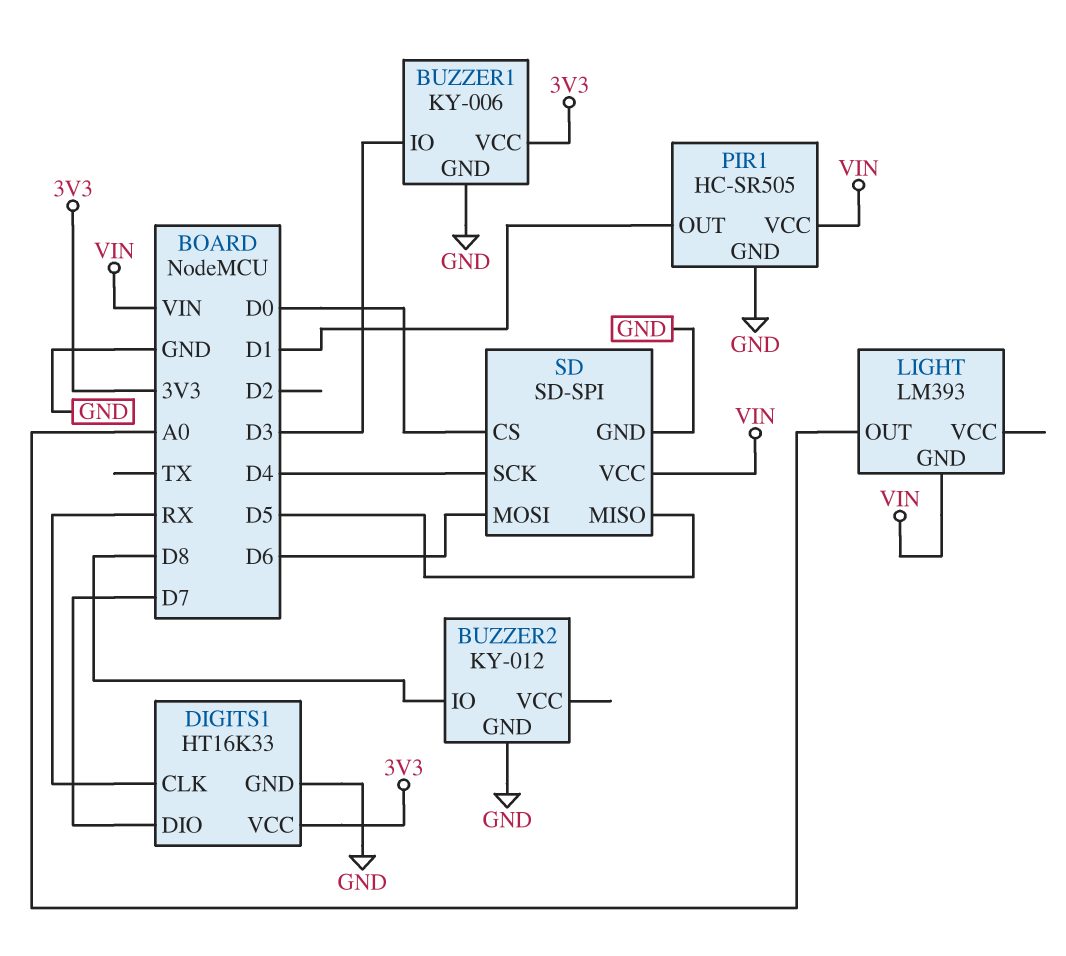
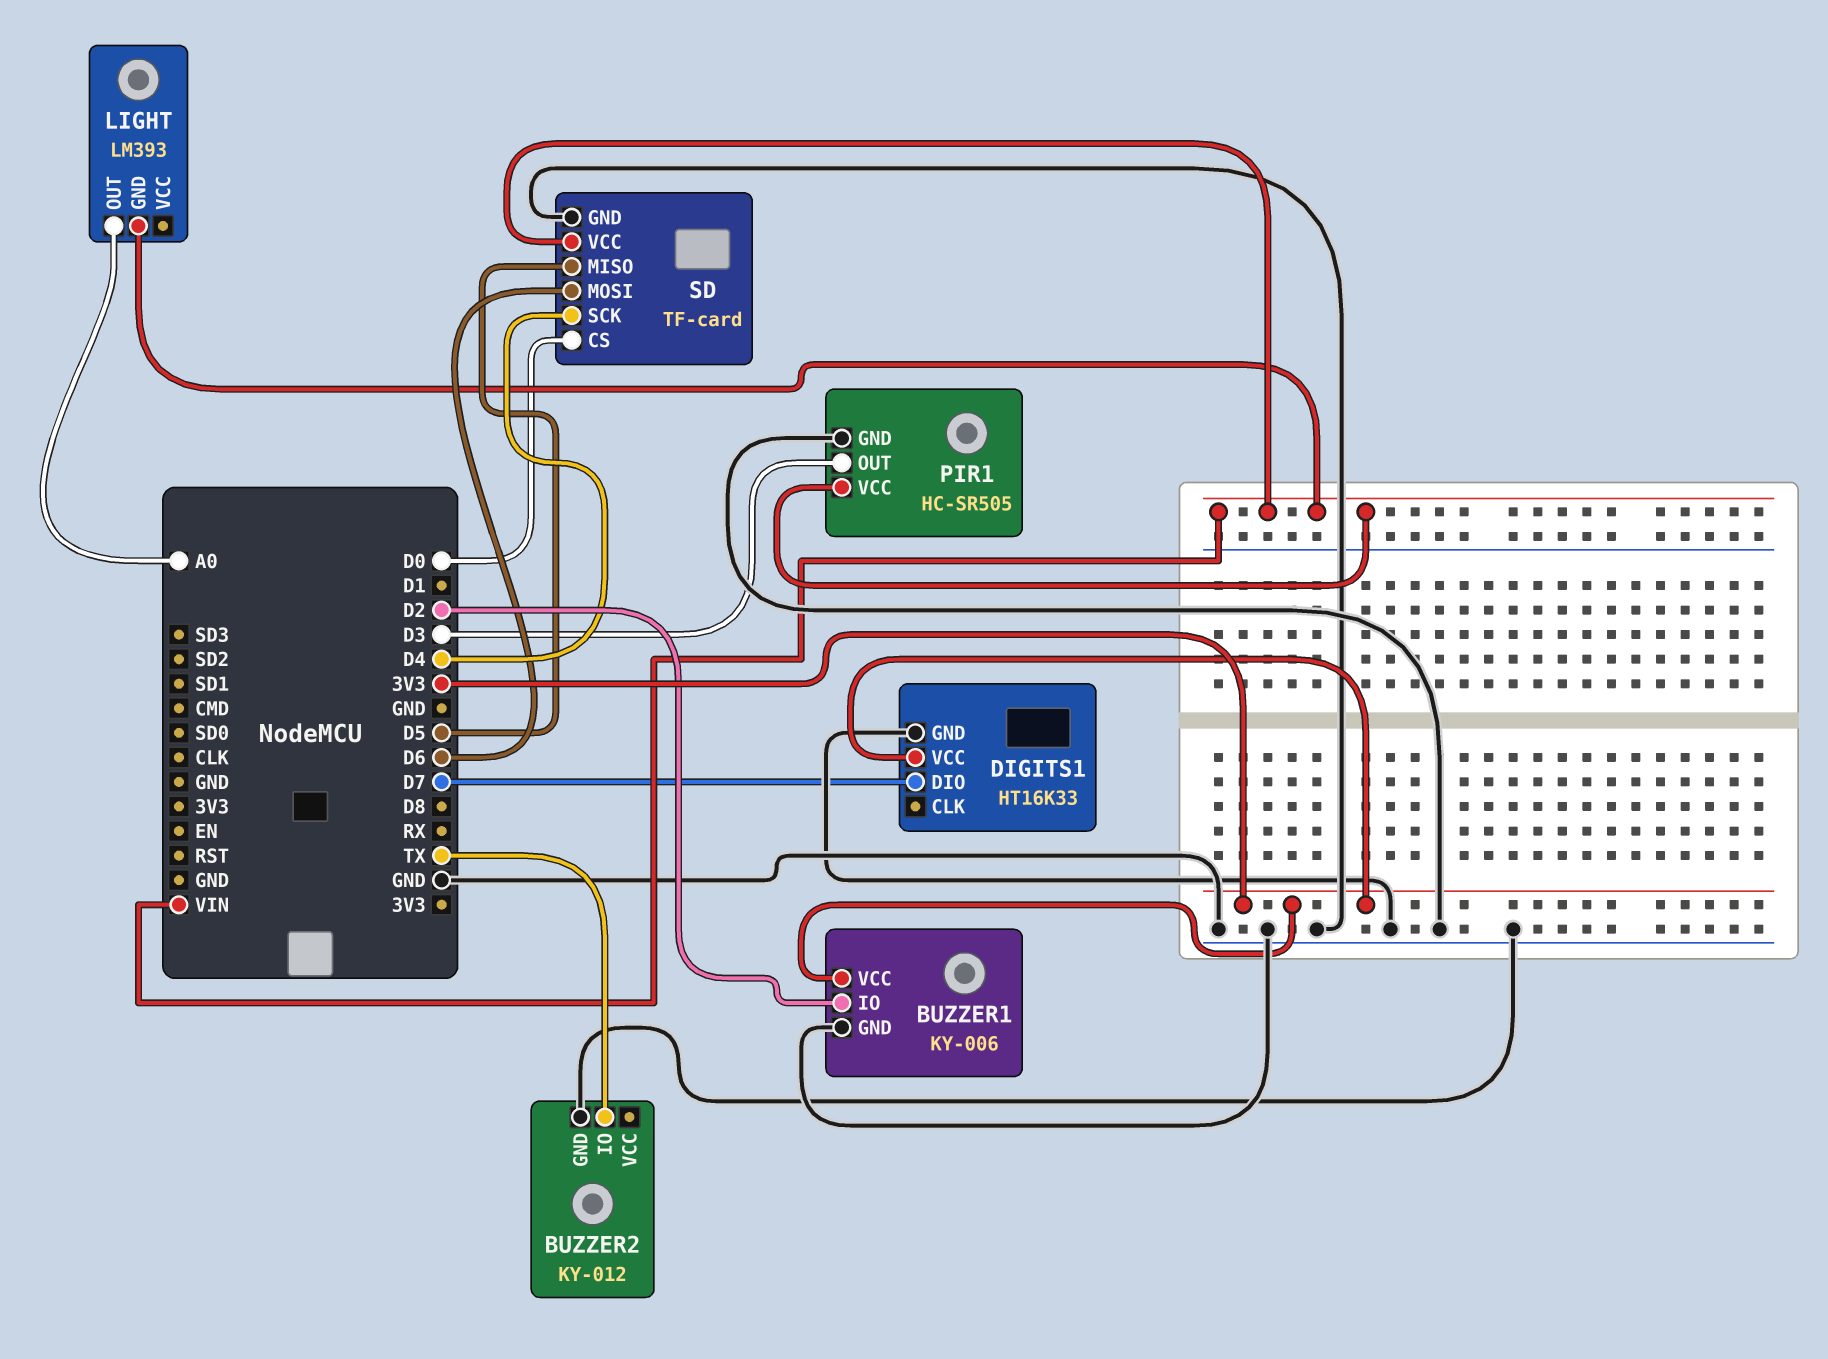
BUZZER1 pin IO: D3 -> D2
BUZZER2 pin IO: D8 -> TX
DIGITS1 pin CLK: RX -> none
PIR1 pin OUT: D1 -> D3
SD: SD-SPI -> TF-card

